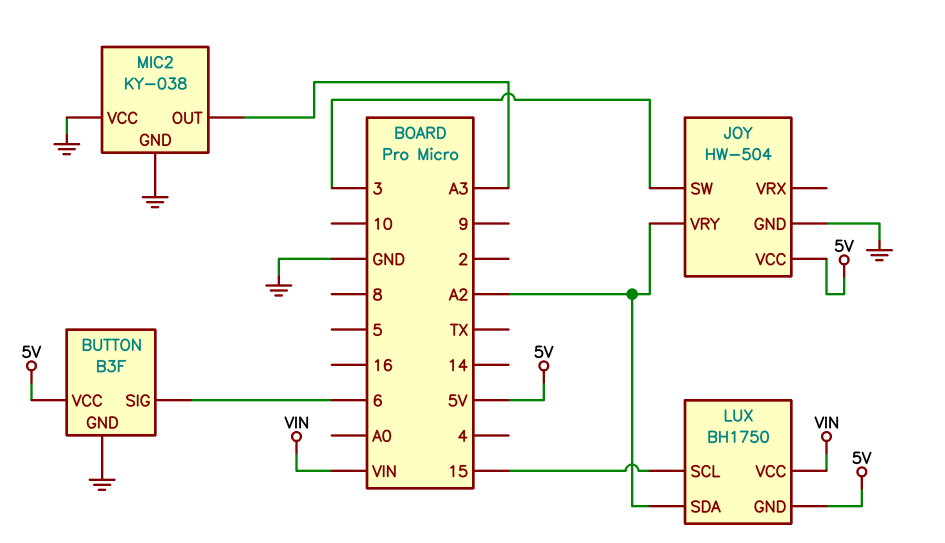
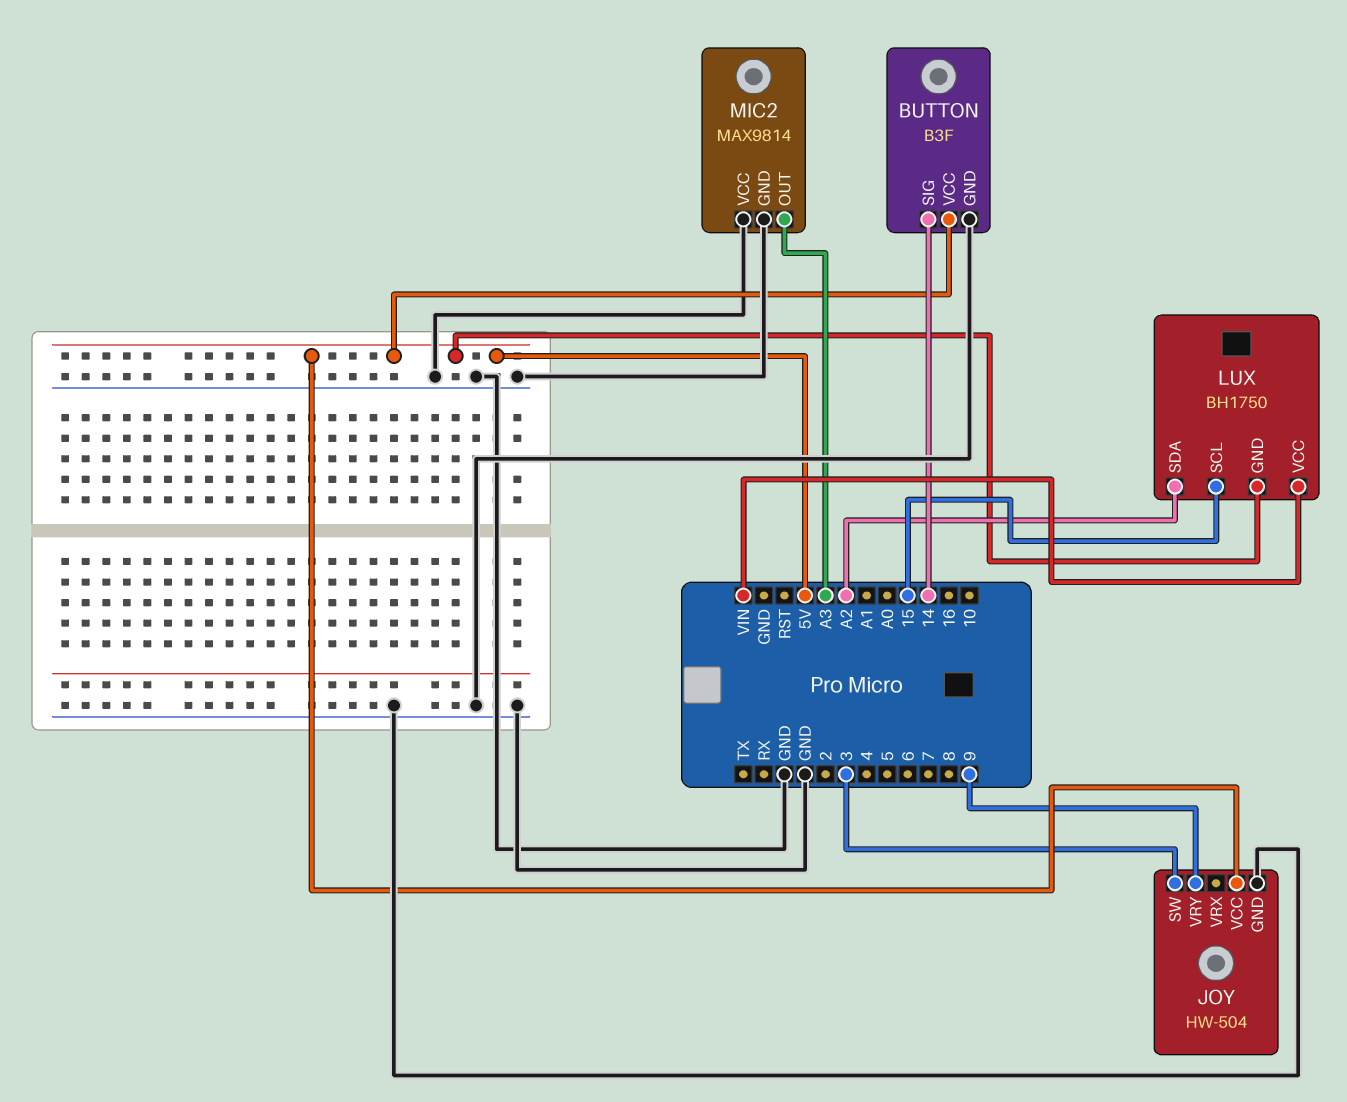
BUTTON pin SIG: 6 -> 14
JOY pin VRY: A2 -> 9
MIC2: KY-038 -> MAX9814

